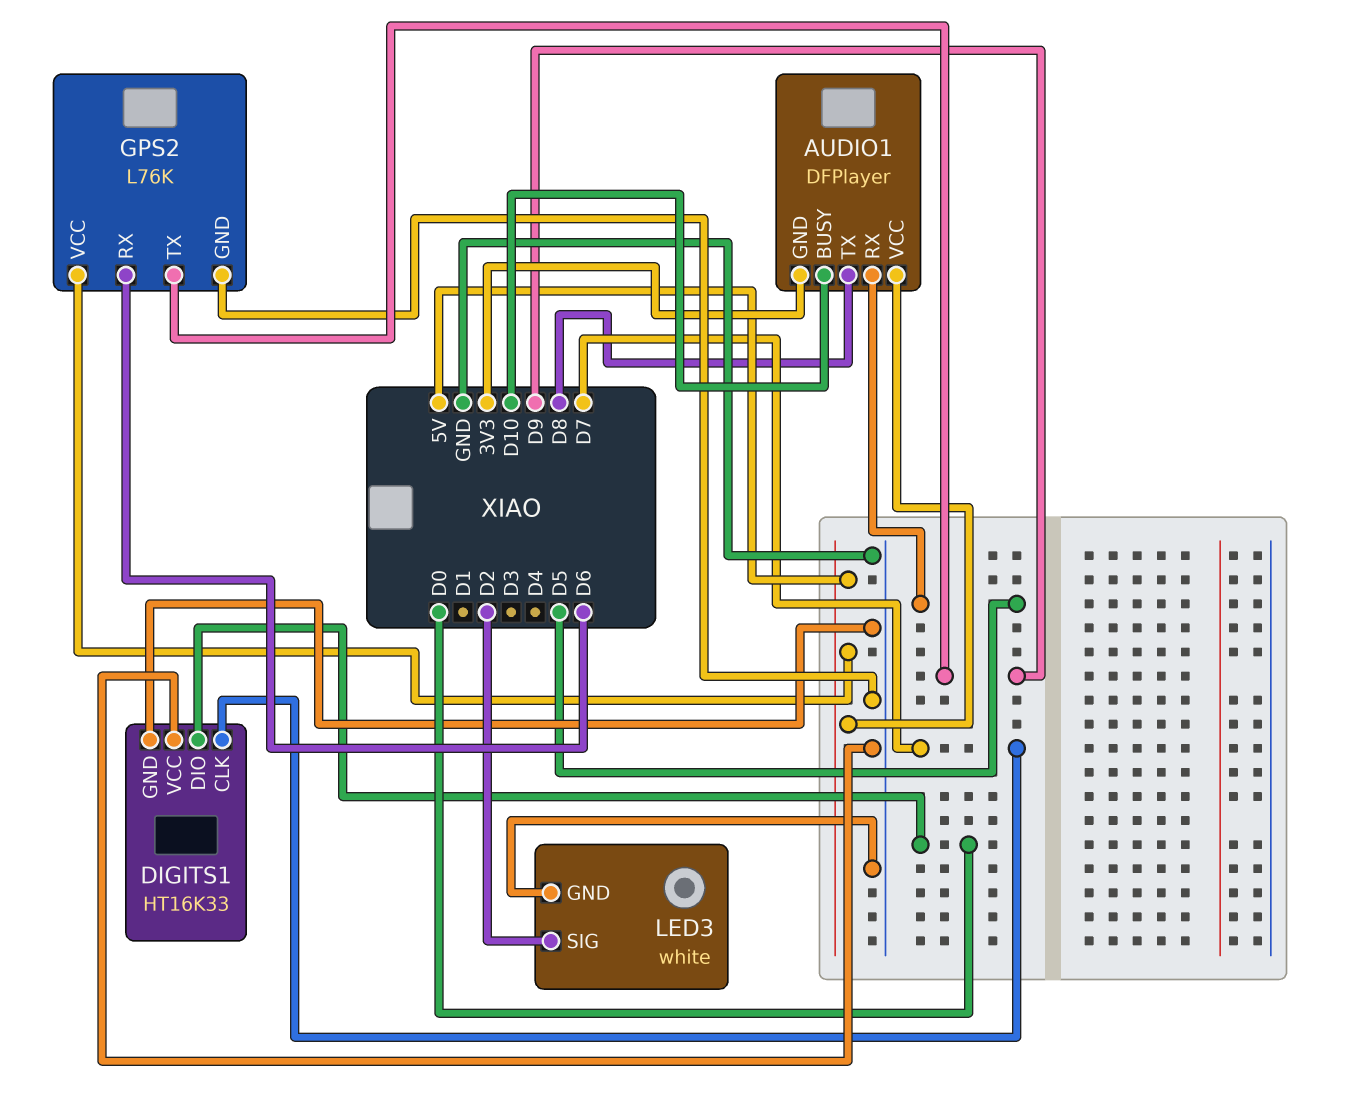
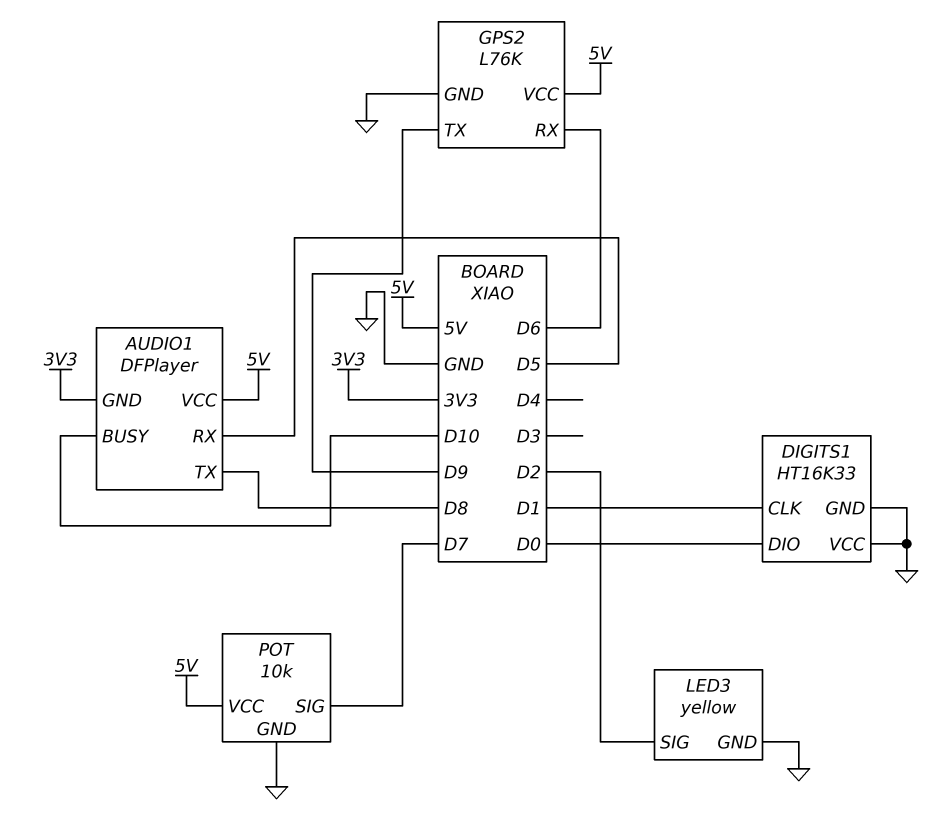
DIGITS1 pin CLK: D7 -> D1
LED3: white -> yellow
POT: none -> 10k
POT pin GND: none -> GND
POT pin SIG: none -> D7
POT pin VCC: none -> 5V

